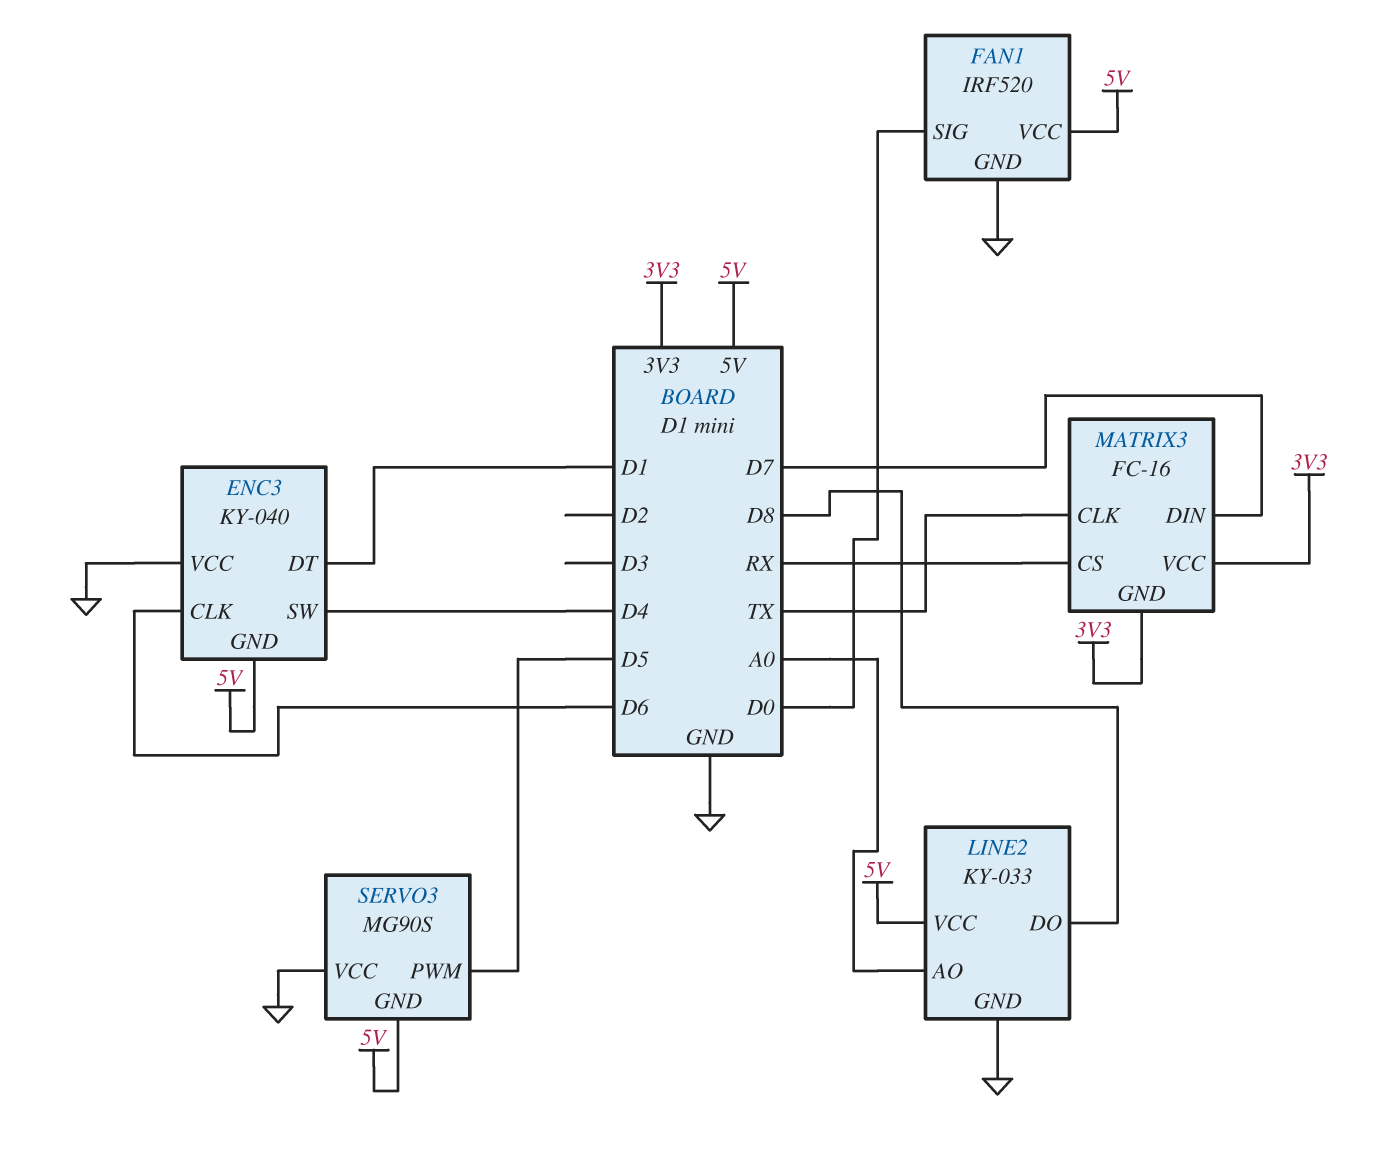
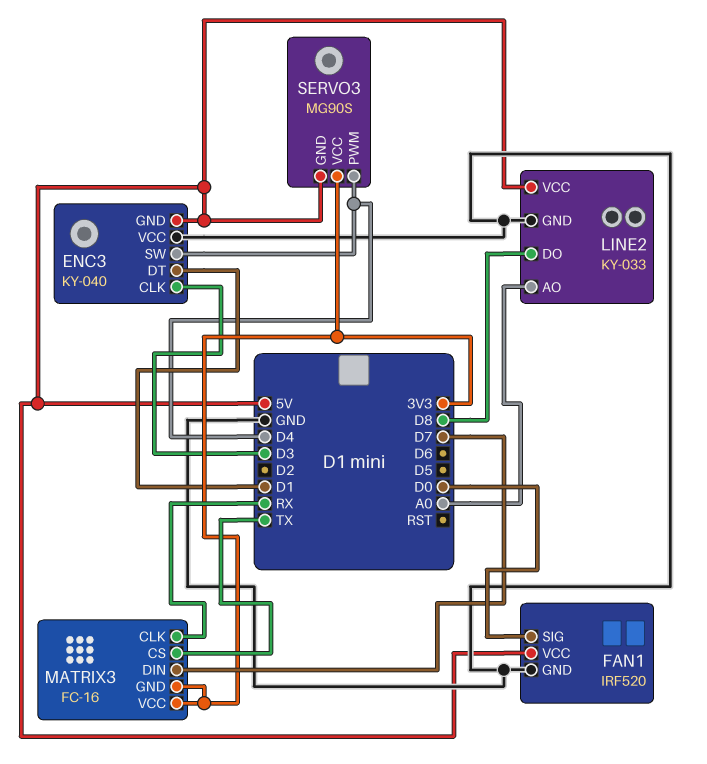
ENC3 pin CLK: D6 -> D3
MATRIX3 pin CLK: TX -> RX
MATRIX3 pin CS: RX -> TX
SERVO3 pin PWM: D5 -> D4
SERVO3 pin VCC: GND -> 3V3

